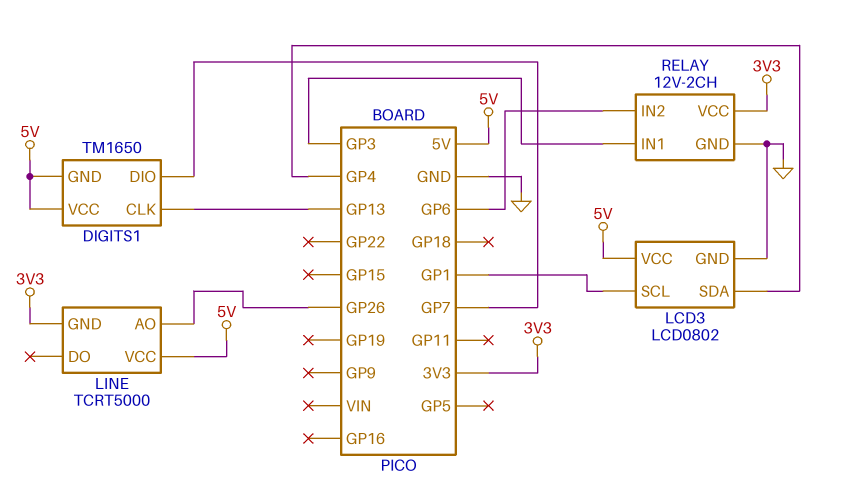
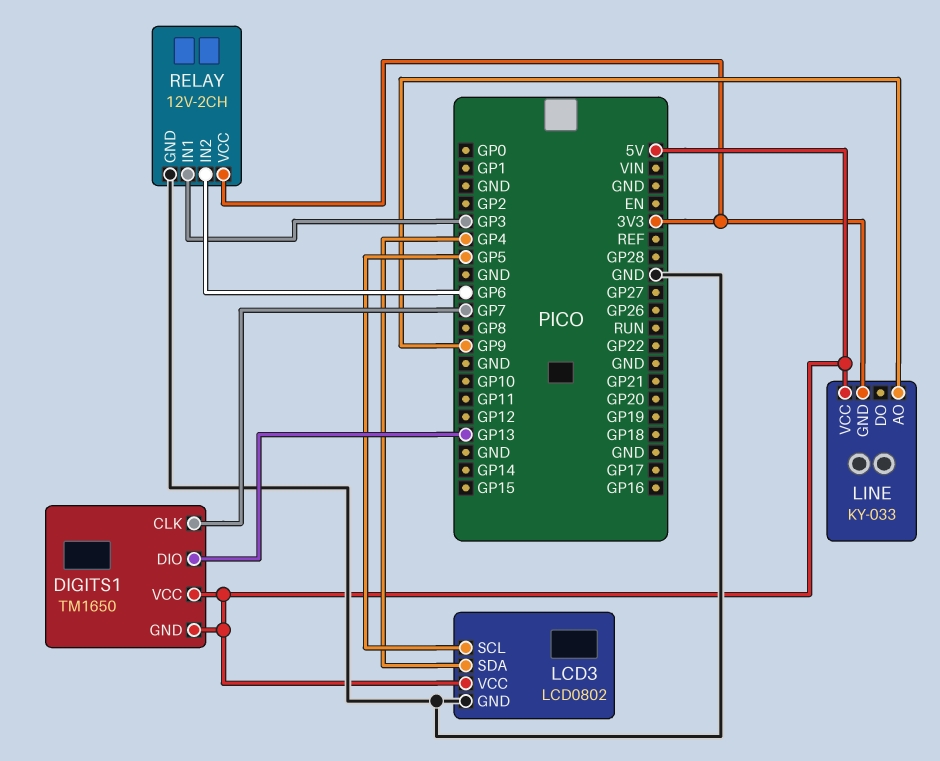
DIGITS1 pin CLK: GP13 -> GP7
DIGITS1 pin DIO: GP7 -> GP13
LCD3 pin SCL: GP1 -> GP5
LINE: TCRT5000 -> KY-033
LINE pin AO: GP26 -> GP9

